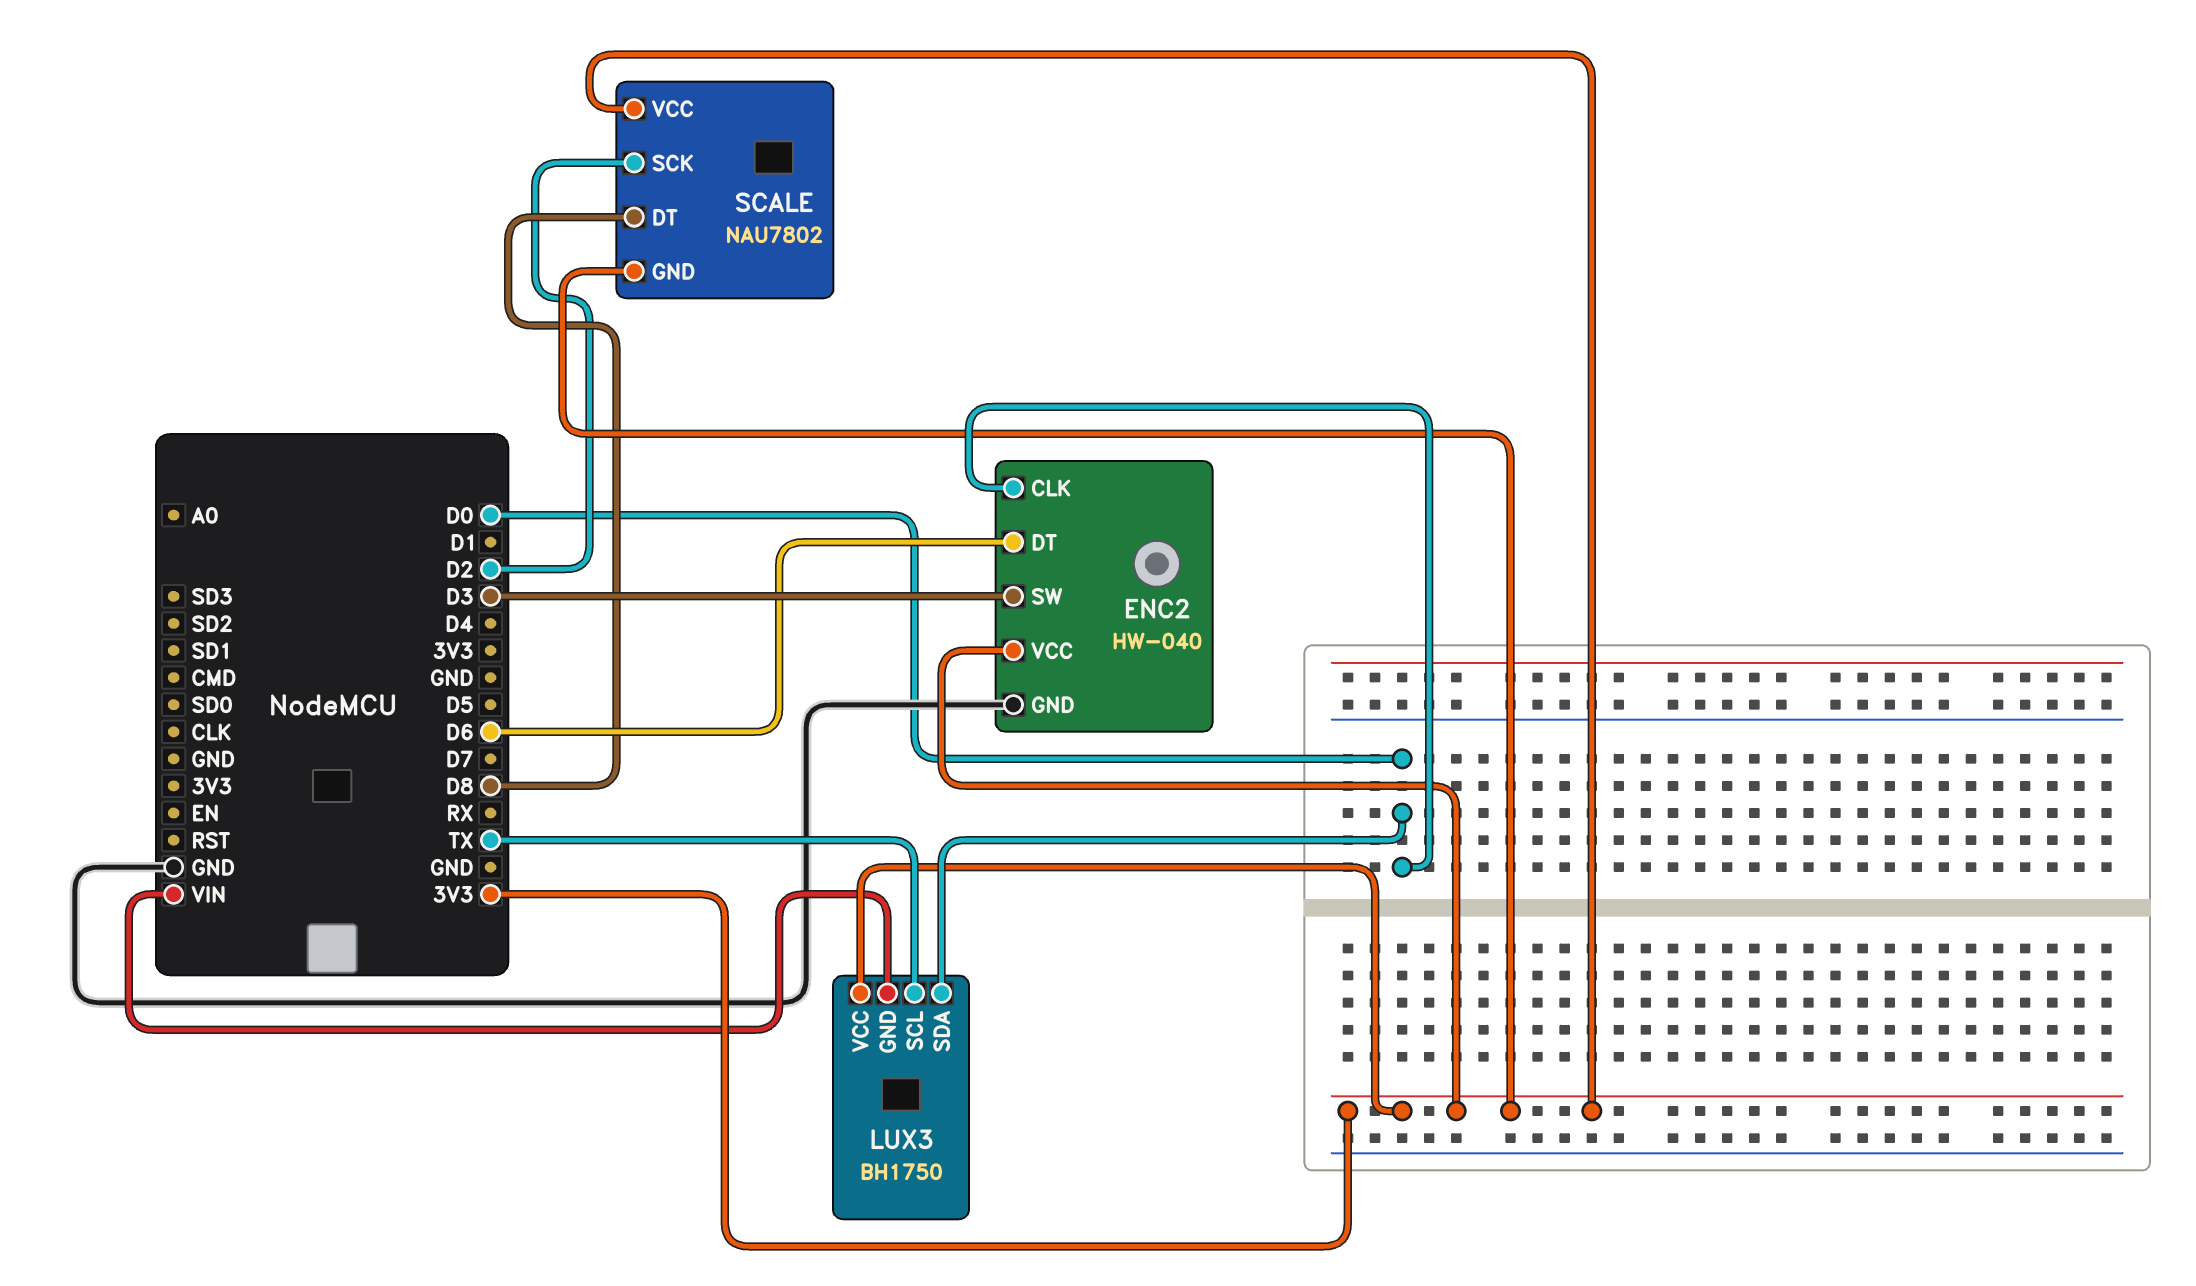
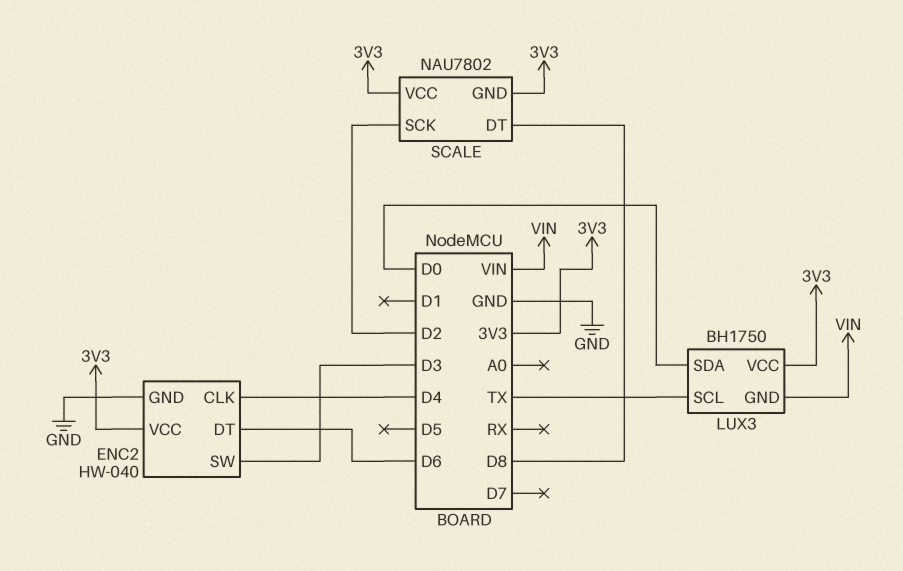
ENC2 pin CLK: D0 -> D4

